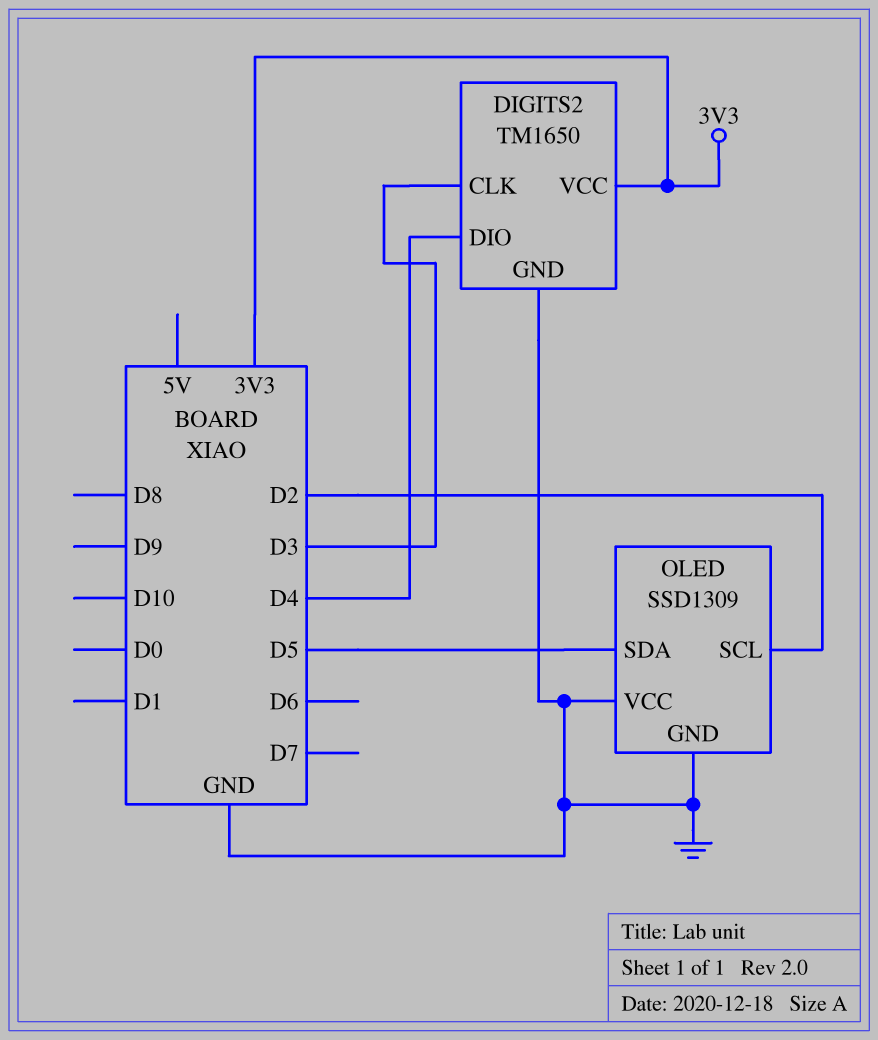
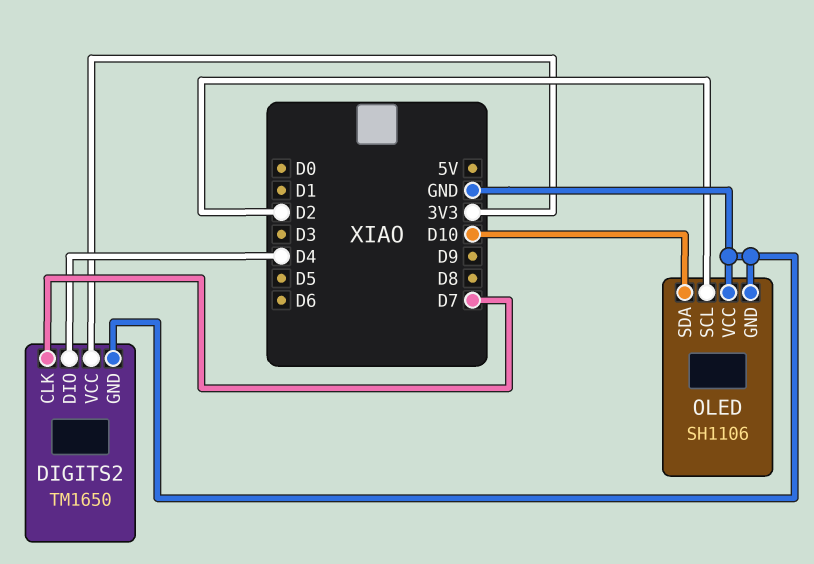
DIGITS2 pin CLK: D3 -> D7
OLED: SSD1309 -> SH1106
OLED pin SDA: D5 -> D10

